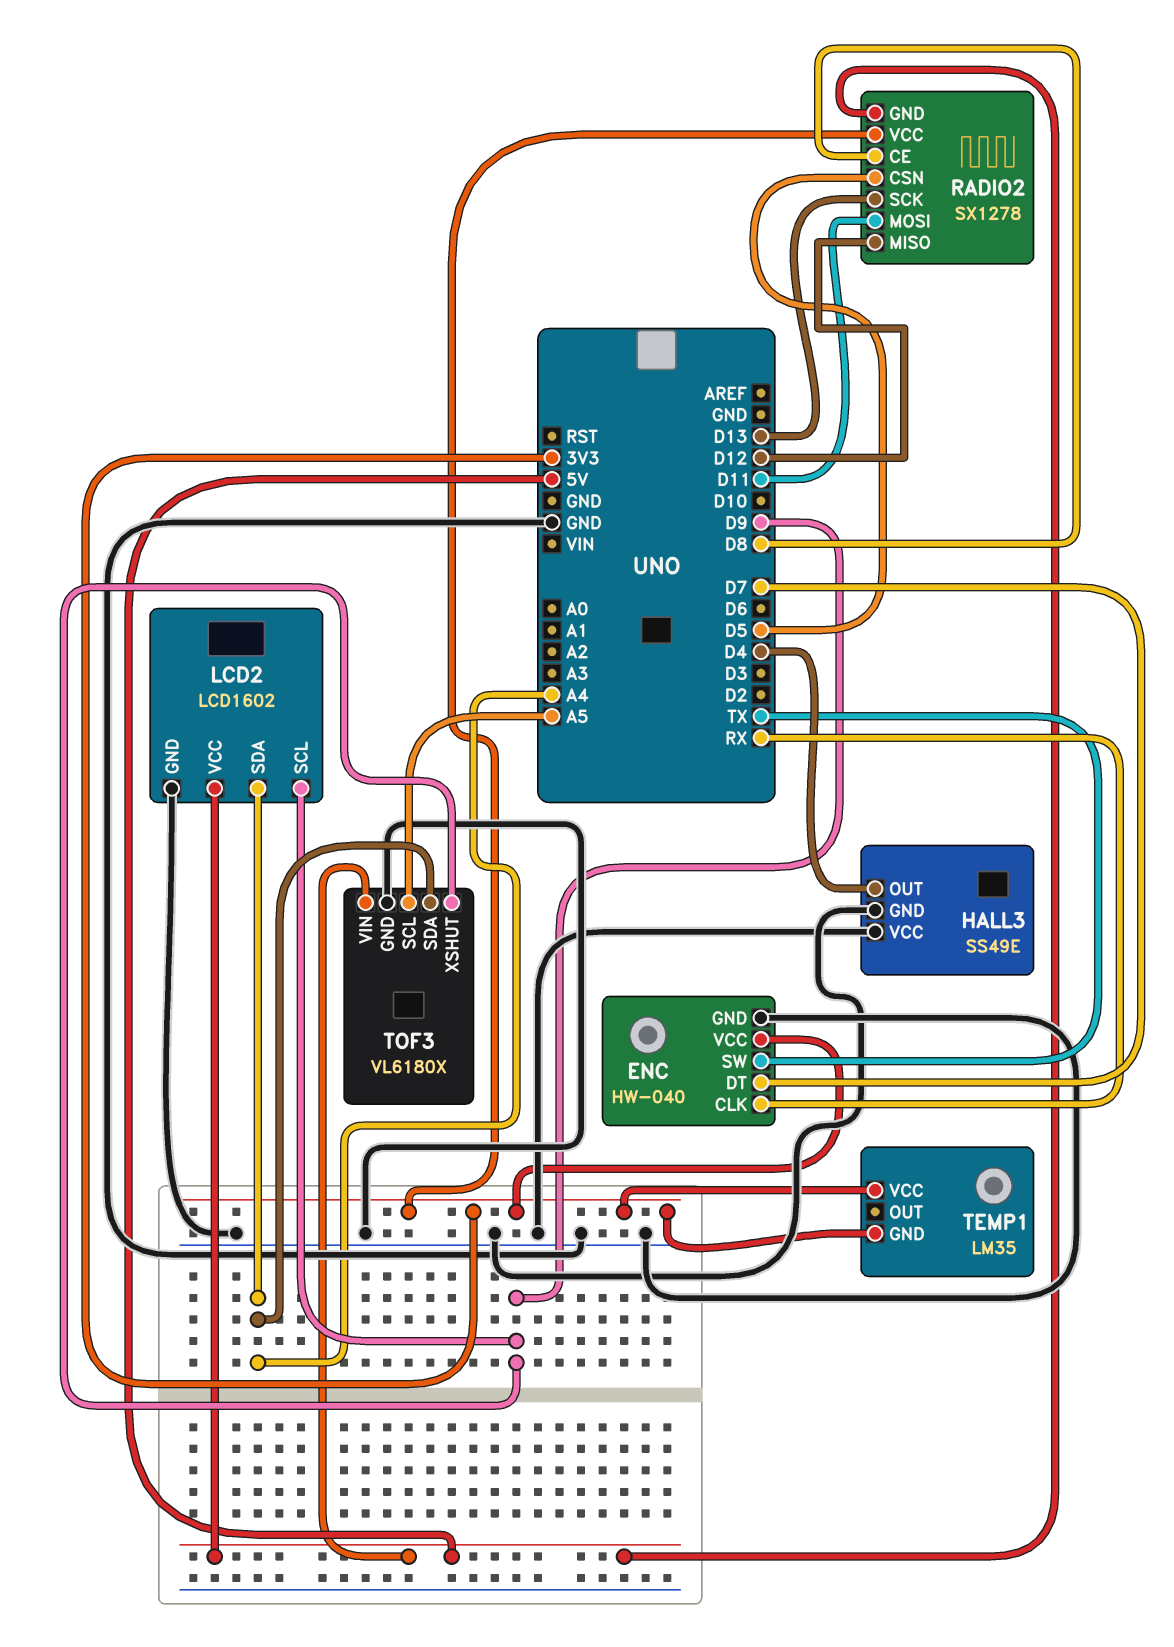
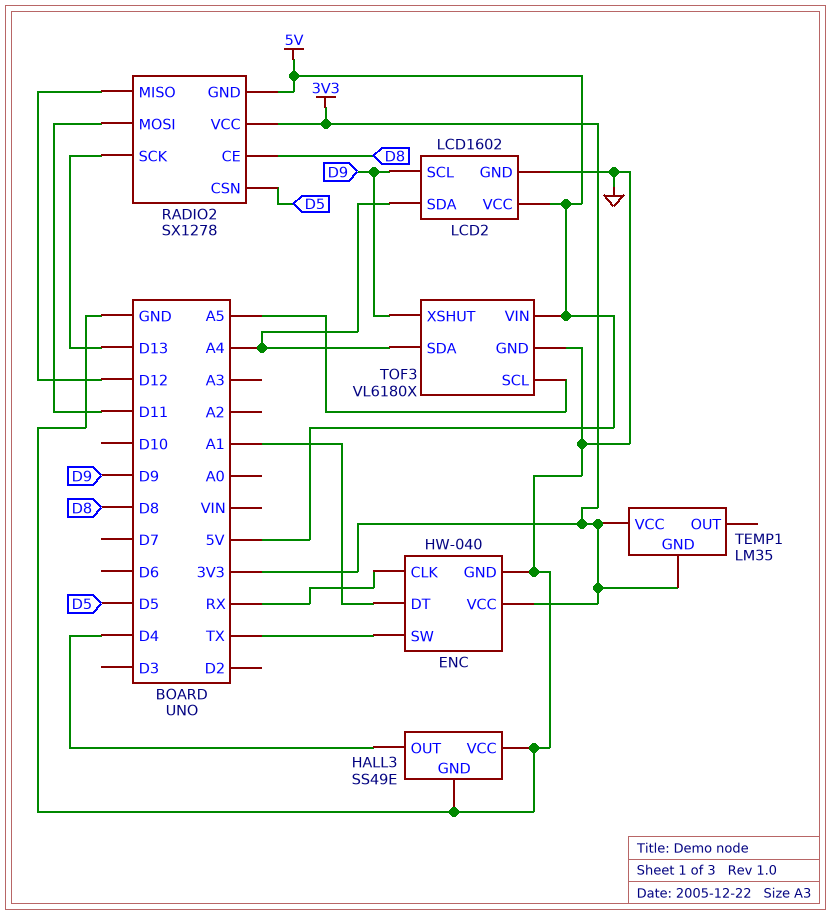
ENC pin DT: D7 -> A1

